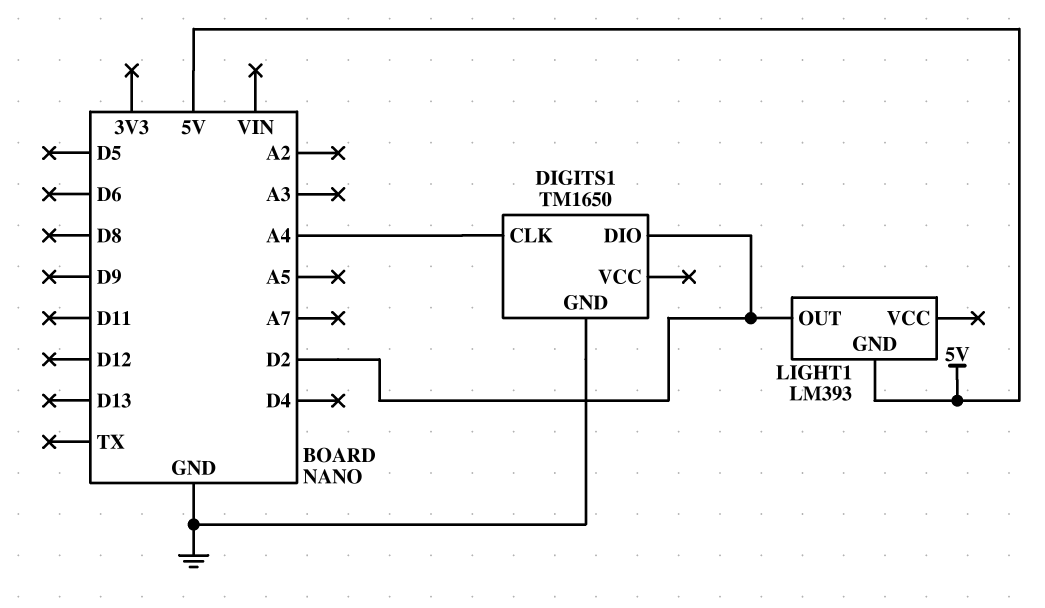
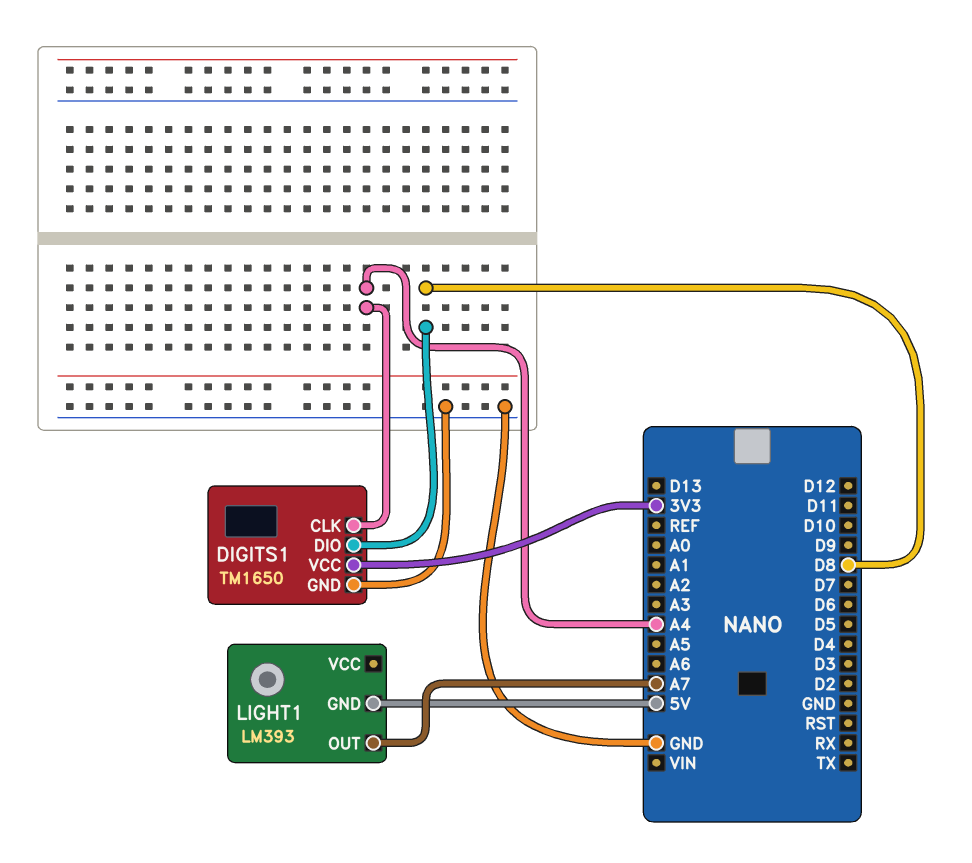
DIGITS1 pin DIO: D2 -> D8
DIGITS1 pin VCC: none -> 3V3
LIGHT1 pin OUT: D2 -> A7

